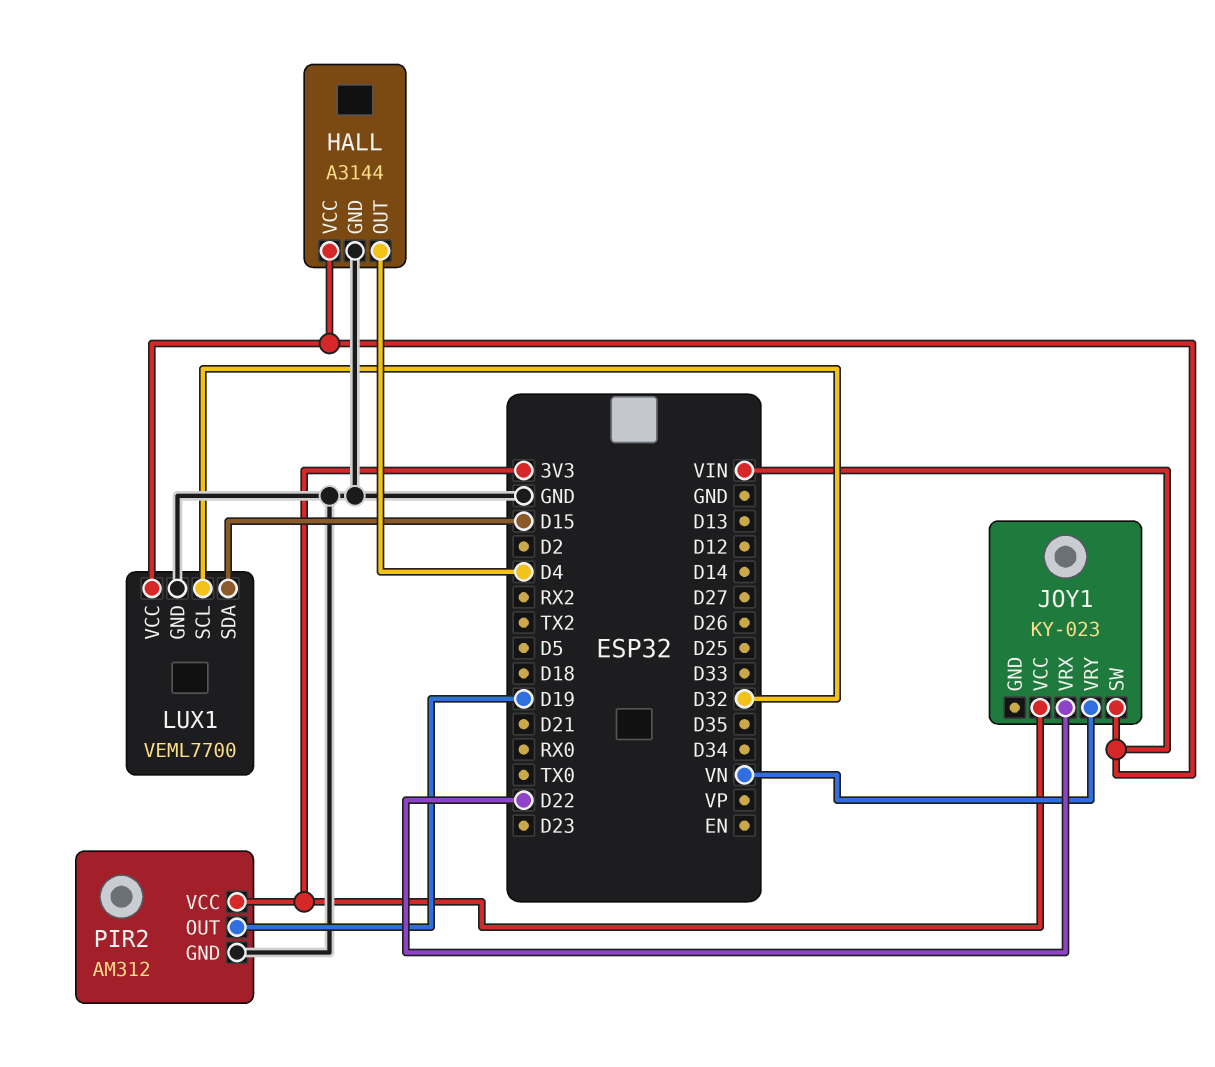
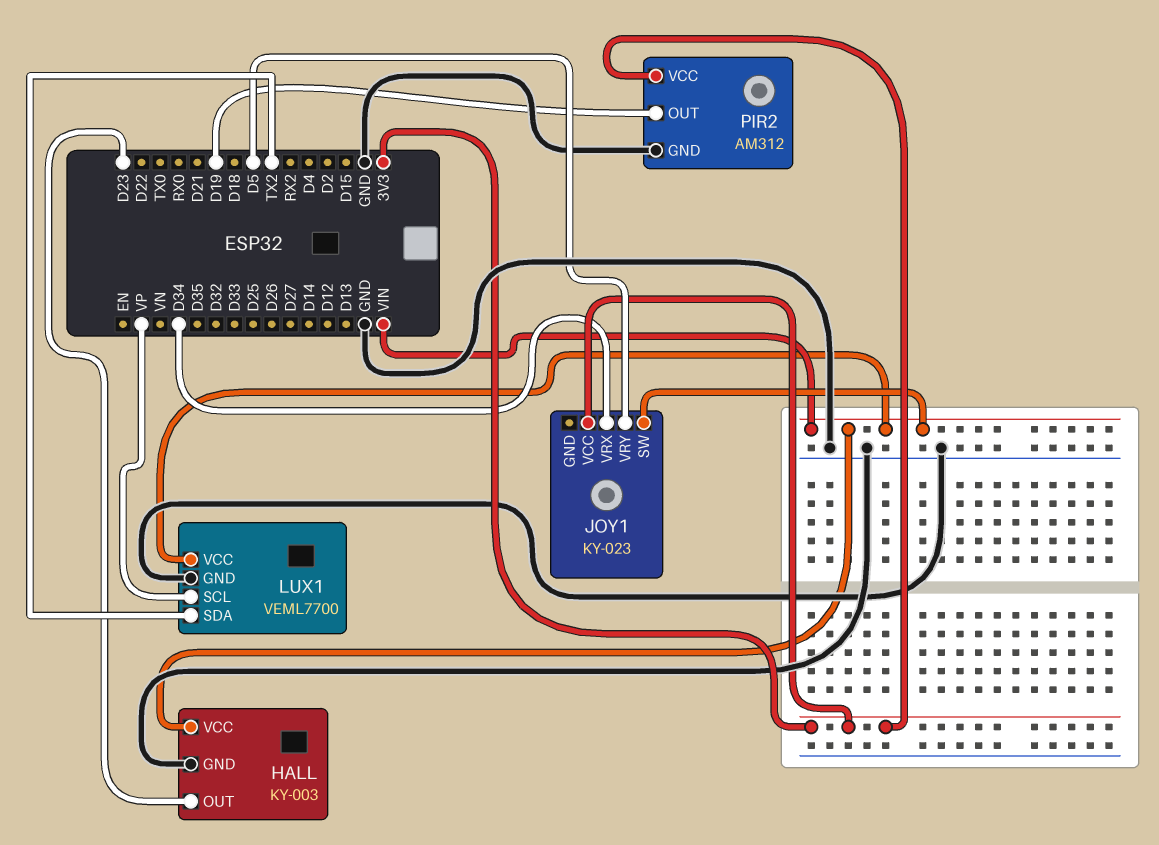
HALL: A3144 -> KY-003
HALL pin OUT: D4 -> D23
JOY1 pin VRX: D22 -> D34
JOY1 pin VRY: VN -> D5
LUX1 pin SCL: D32 -> VP
LUX1 pin SDA: D15 -> TX2

